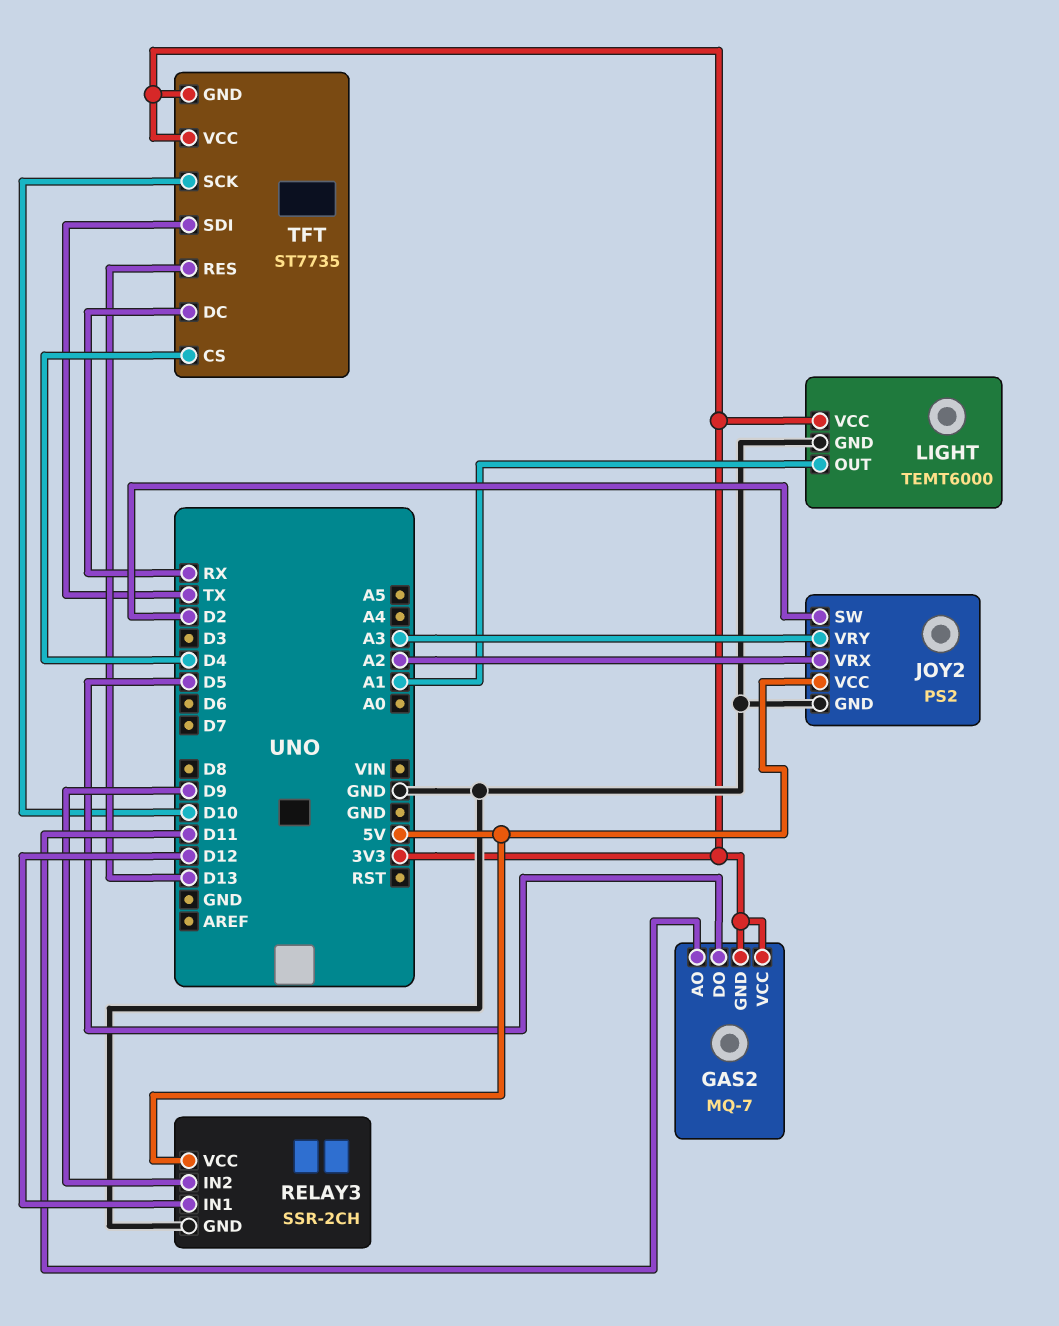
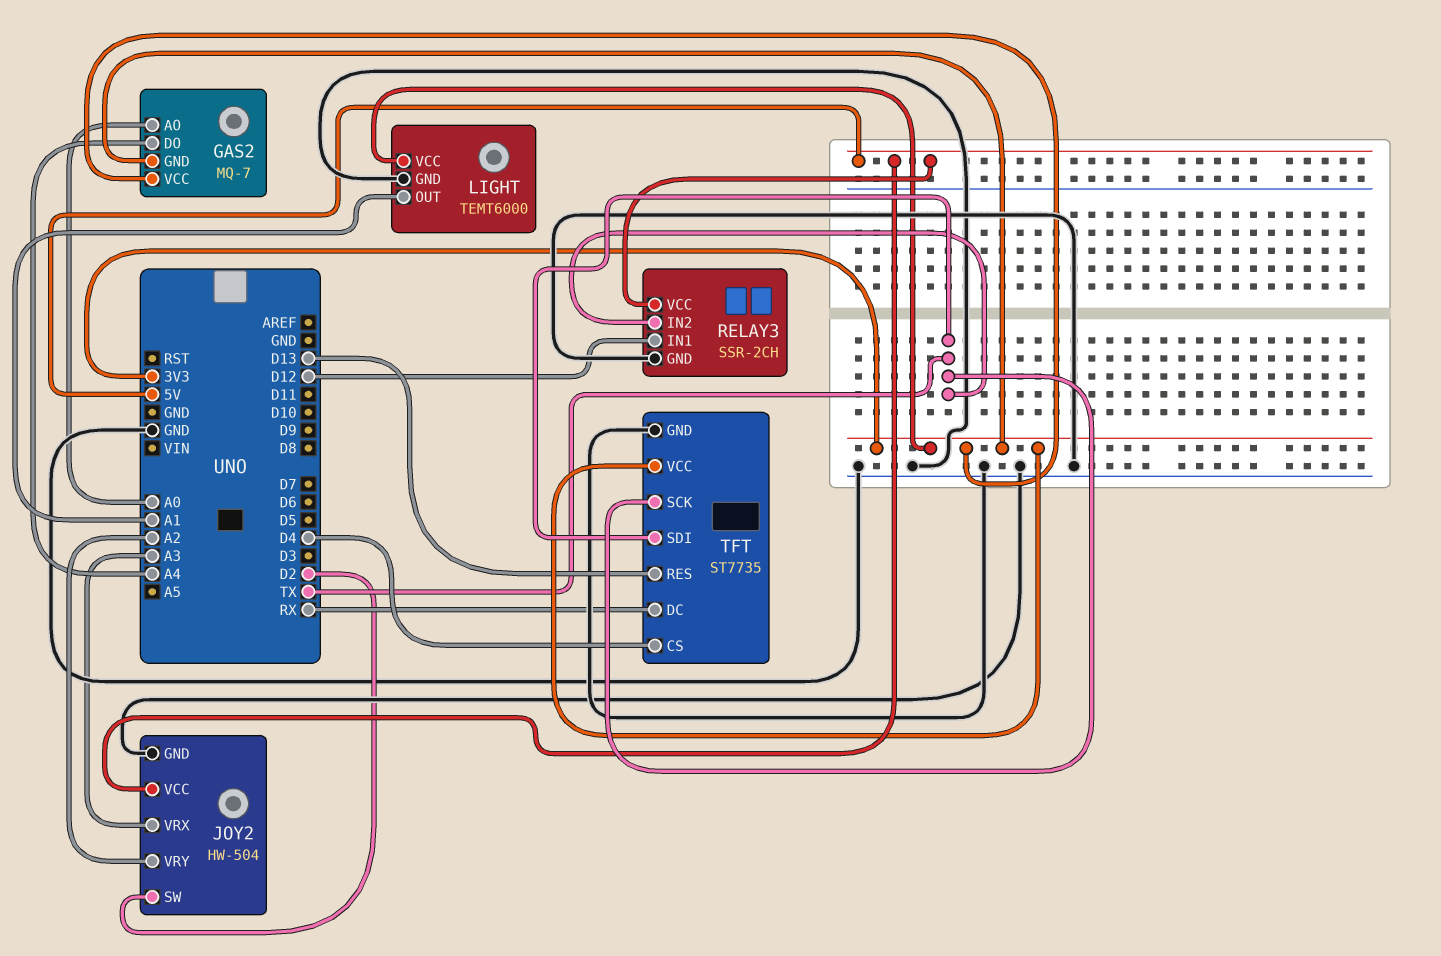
GAS2 pin AO: D11 -> A0
GAS2 pin DO: D5 -> A4
JOY2: PS2 -> HW-504
JOY2 pin VRX: A2 -> A3
JOY2 pin VRY: A3 -> A2
RELAY3 pin IN2: D9 -> TX
TFT pin GND: 3V3 -> GND
TFT pin SCK: D10 -> TX

